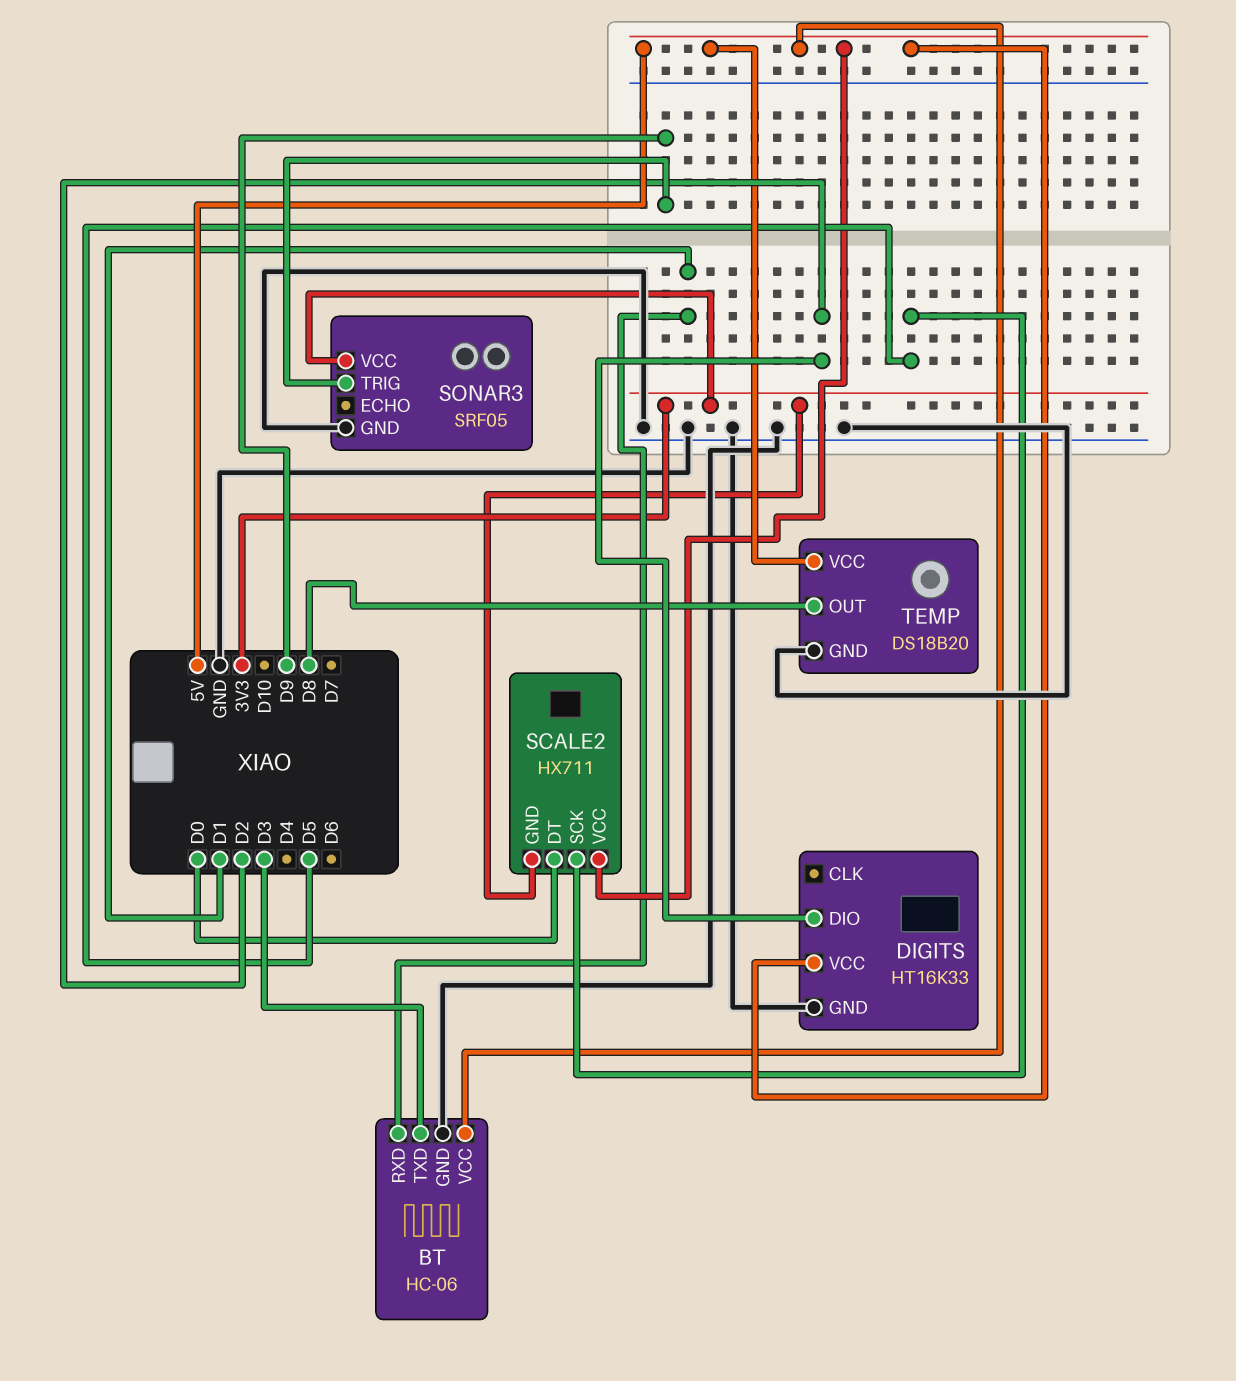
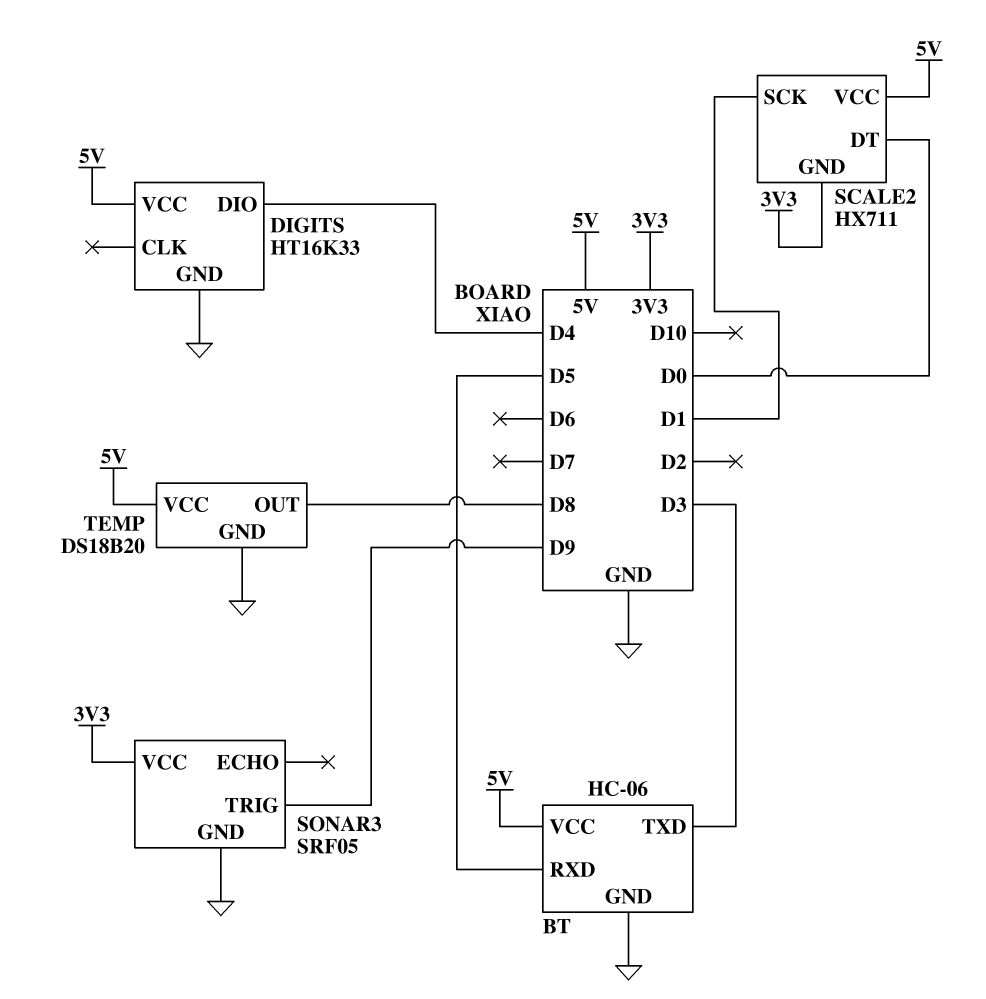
BT pin RXD: D1 -> D5
DIGITS pin DIO: D2 -> D4
SCALE2 pin SCK: D5 -> D1

